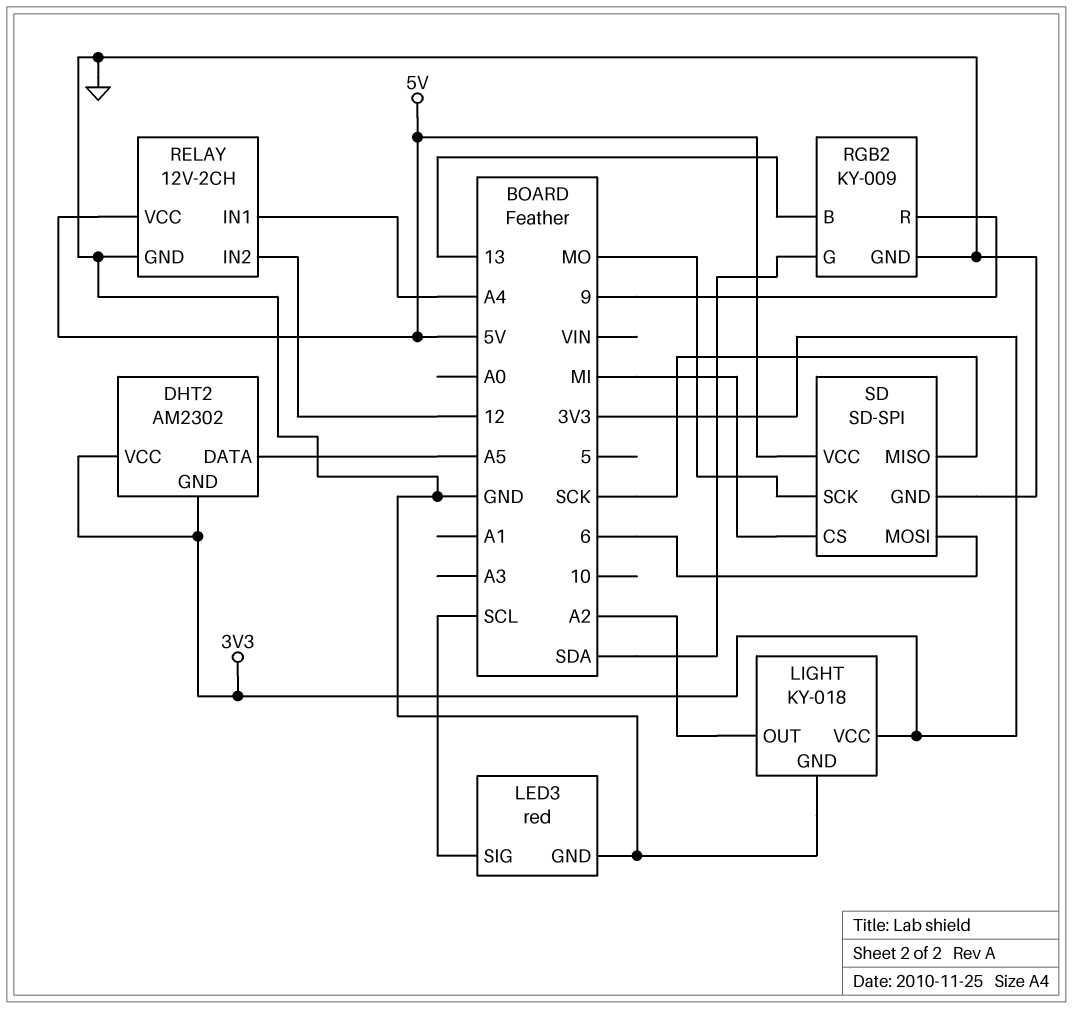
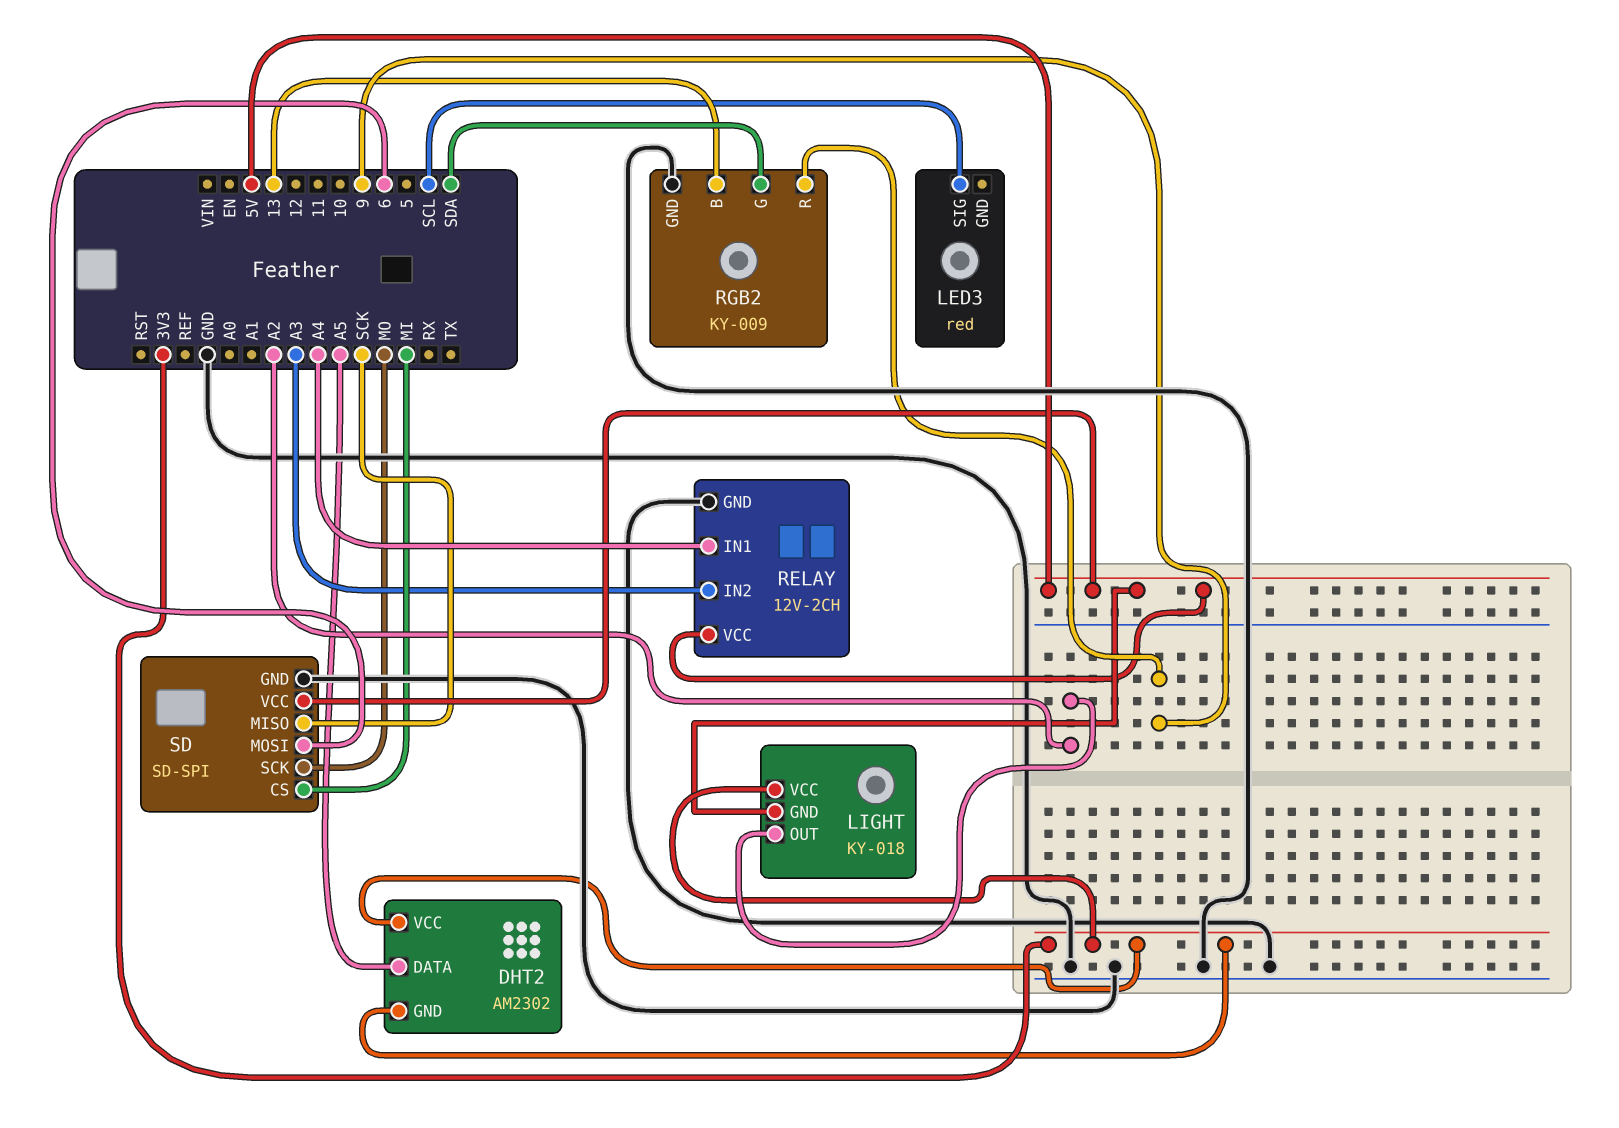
LED3 pin GND: GND -> none
LIGHT pin GND: GND -> 5V
RELAY pin IN2: 12 -> A3

